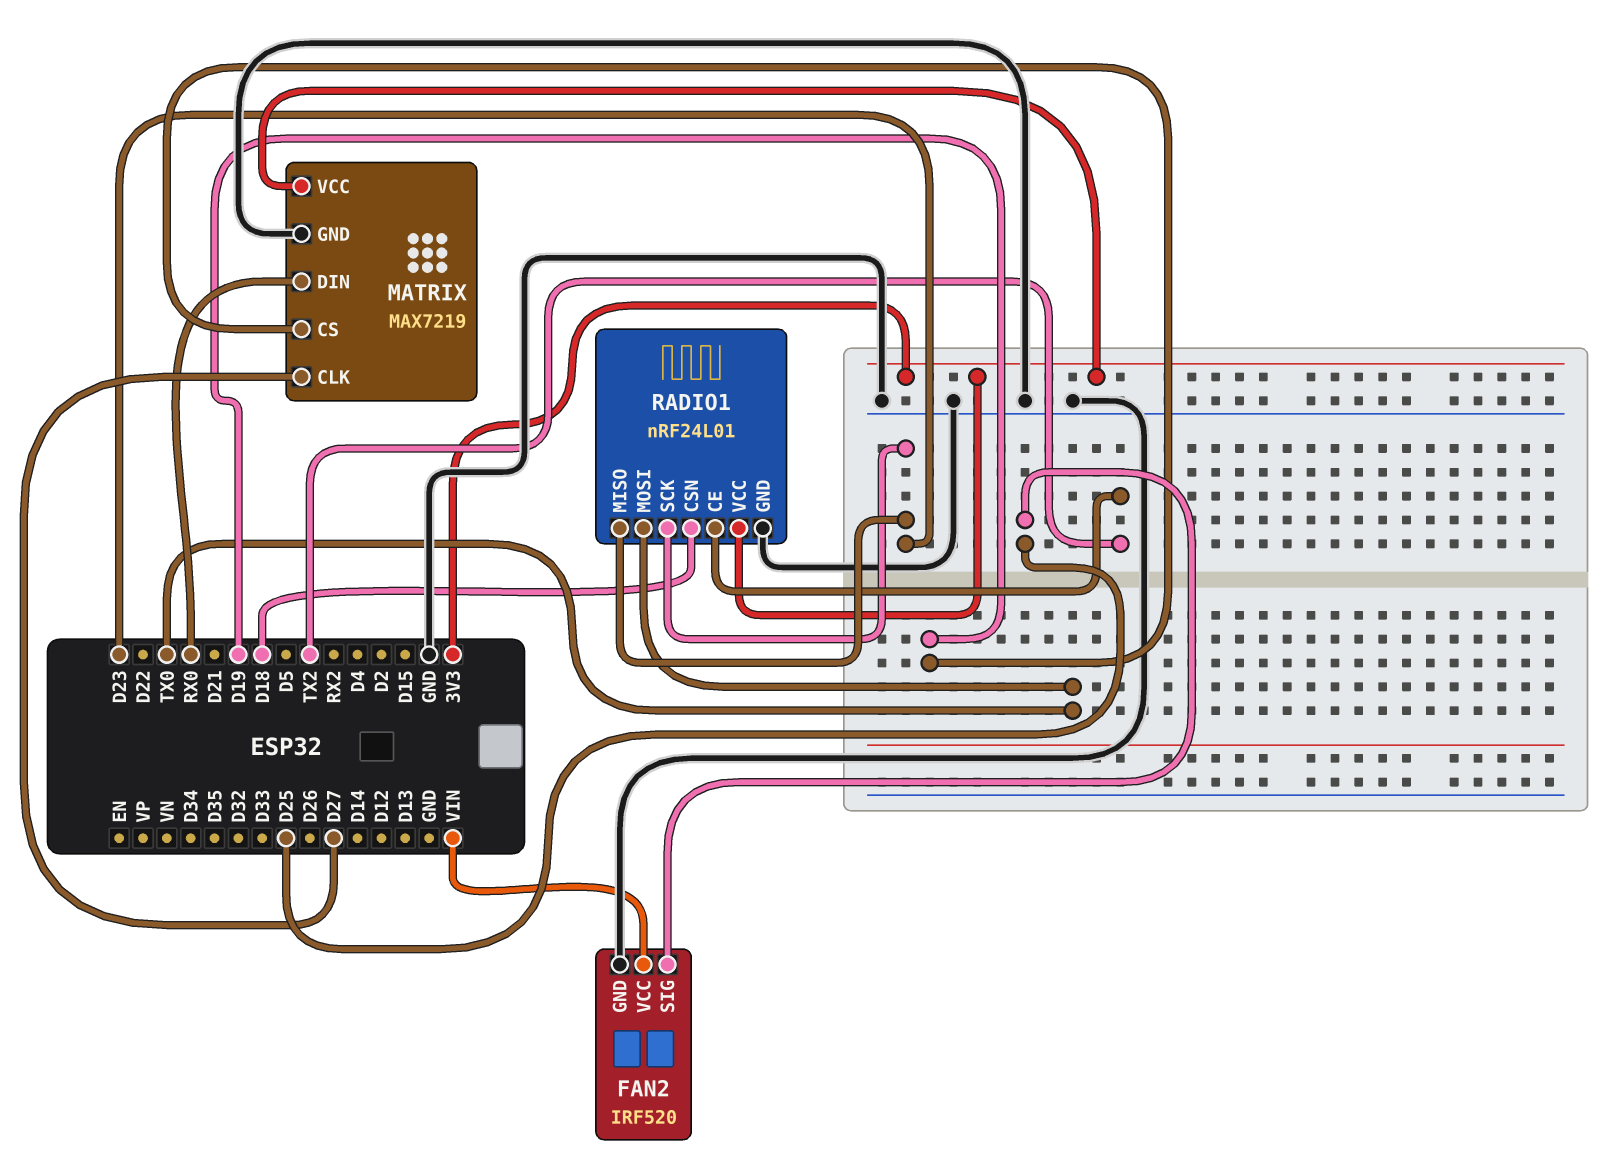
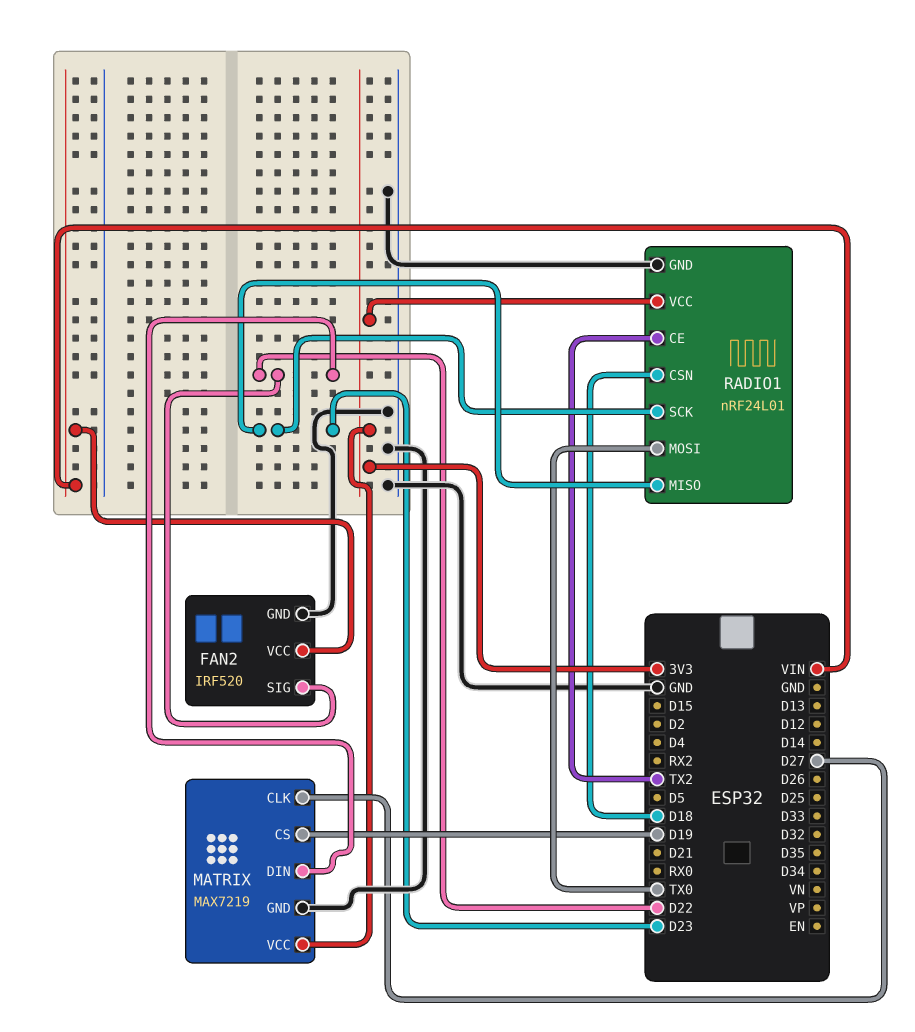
FAN2 pin SIG: D25 -> D22
MATRIX pin DIN: RX0 -> D22

